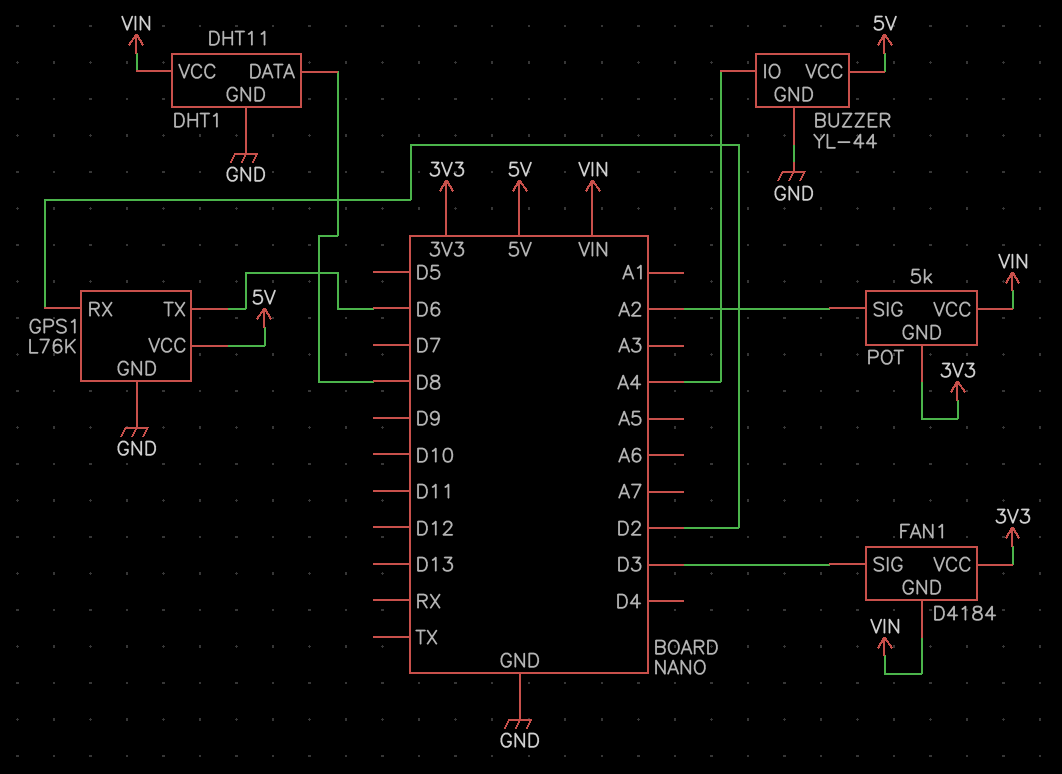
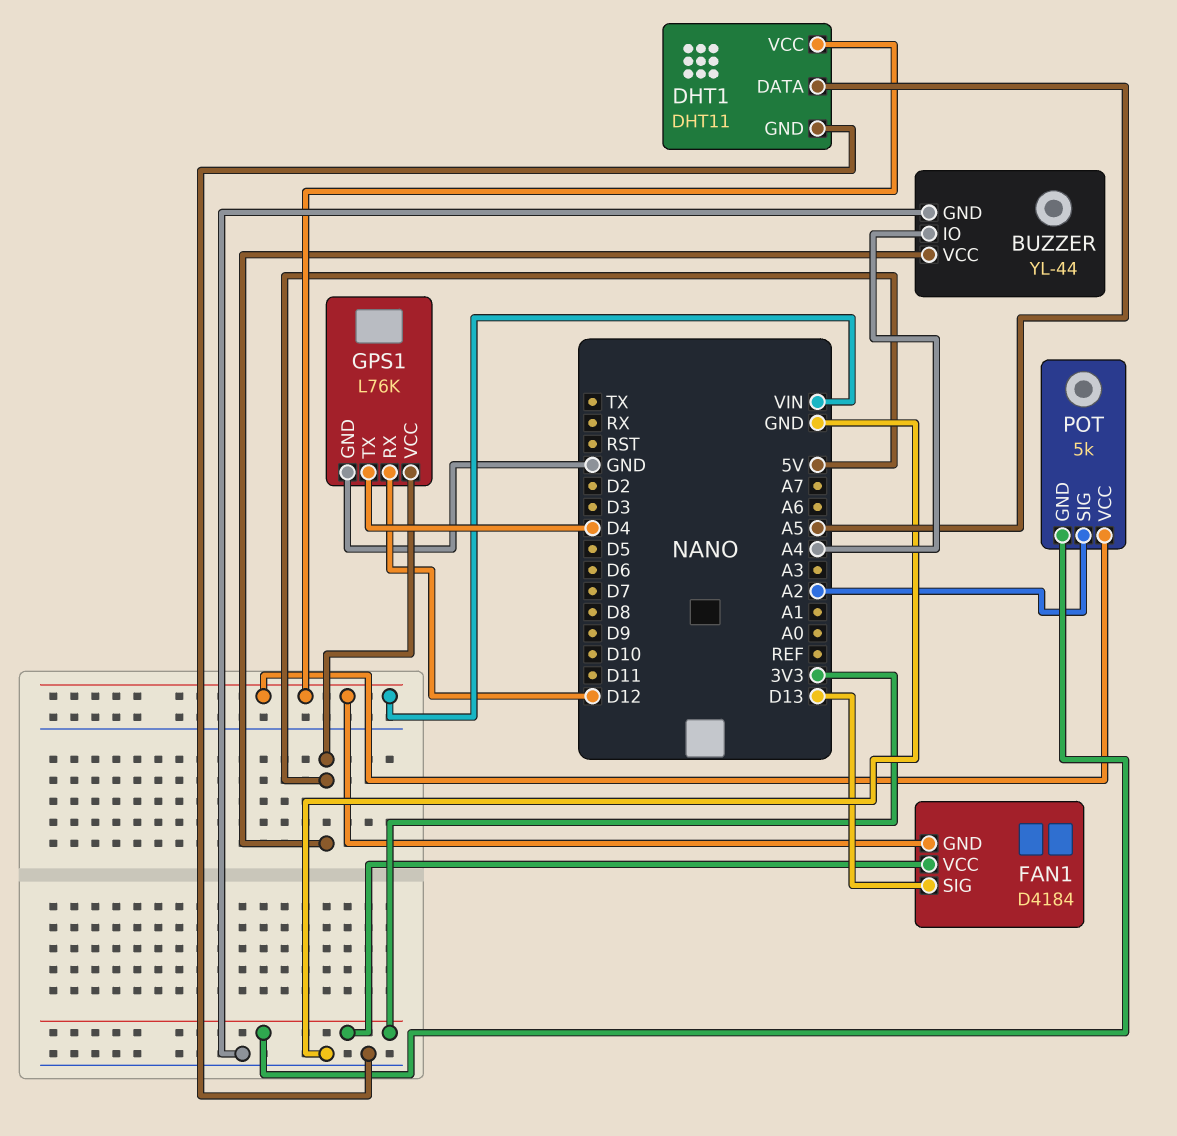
DHT1 pin DATA: D8 -> A5
FAN1 pin SIG: D3 -> D13
GPS1 pin RX: D2 -> D12
GPS1 pin TX: D6 -> D4

